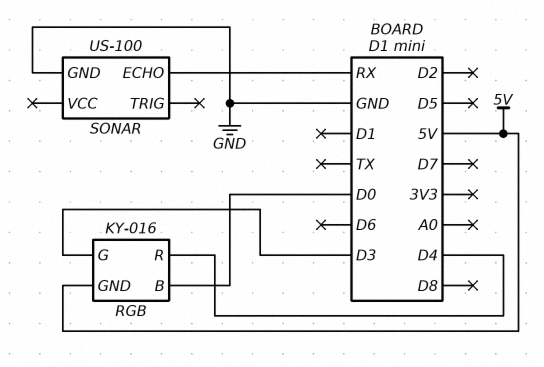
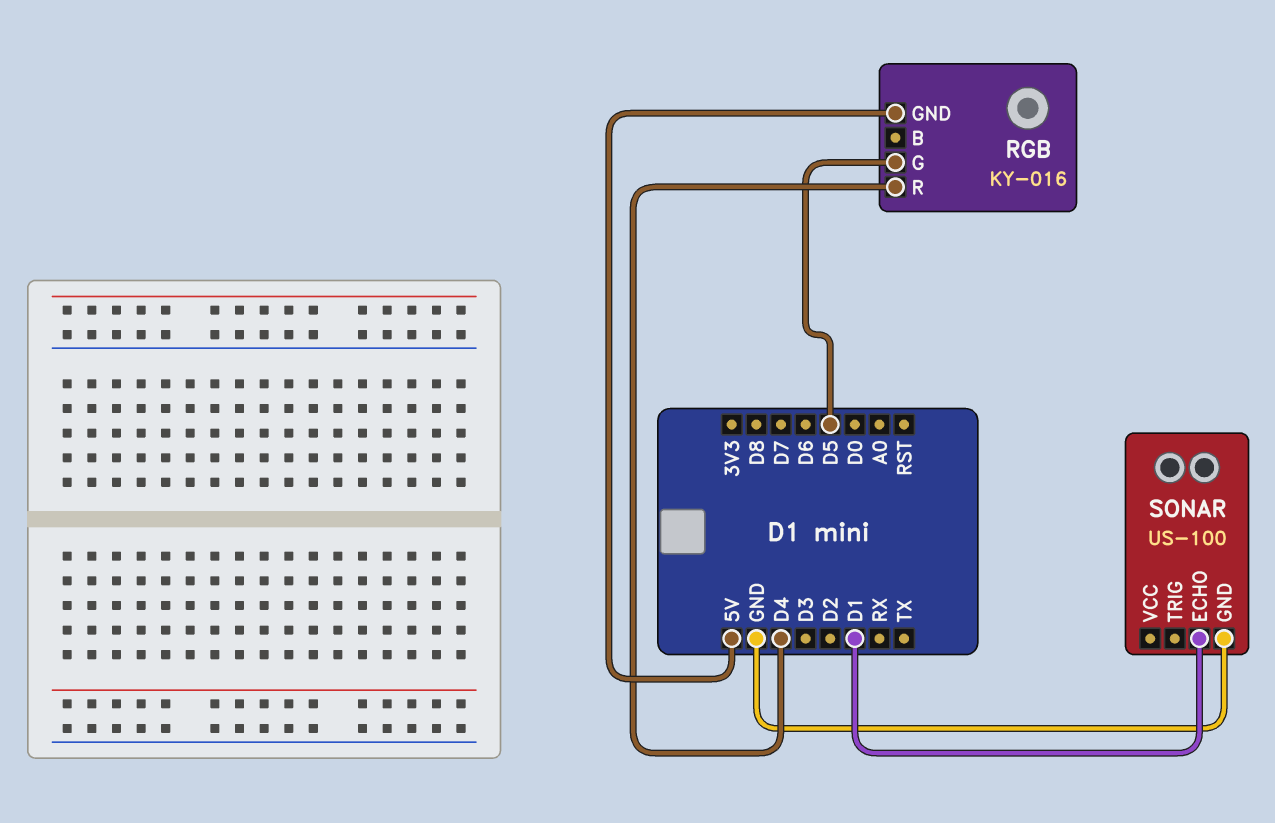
RGB pin B: D0 -> none
RGB pin G: D3 -> D5
SONAR pin ECHO: RX -> D1

